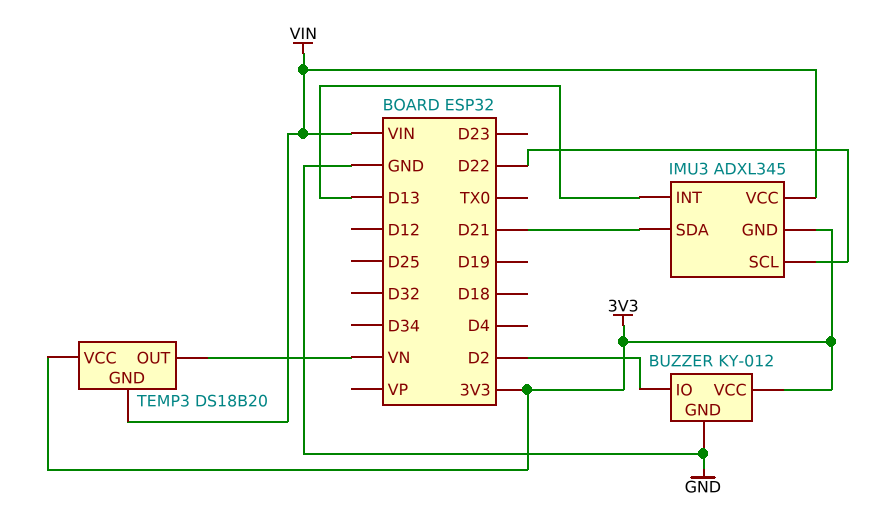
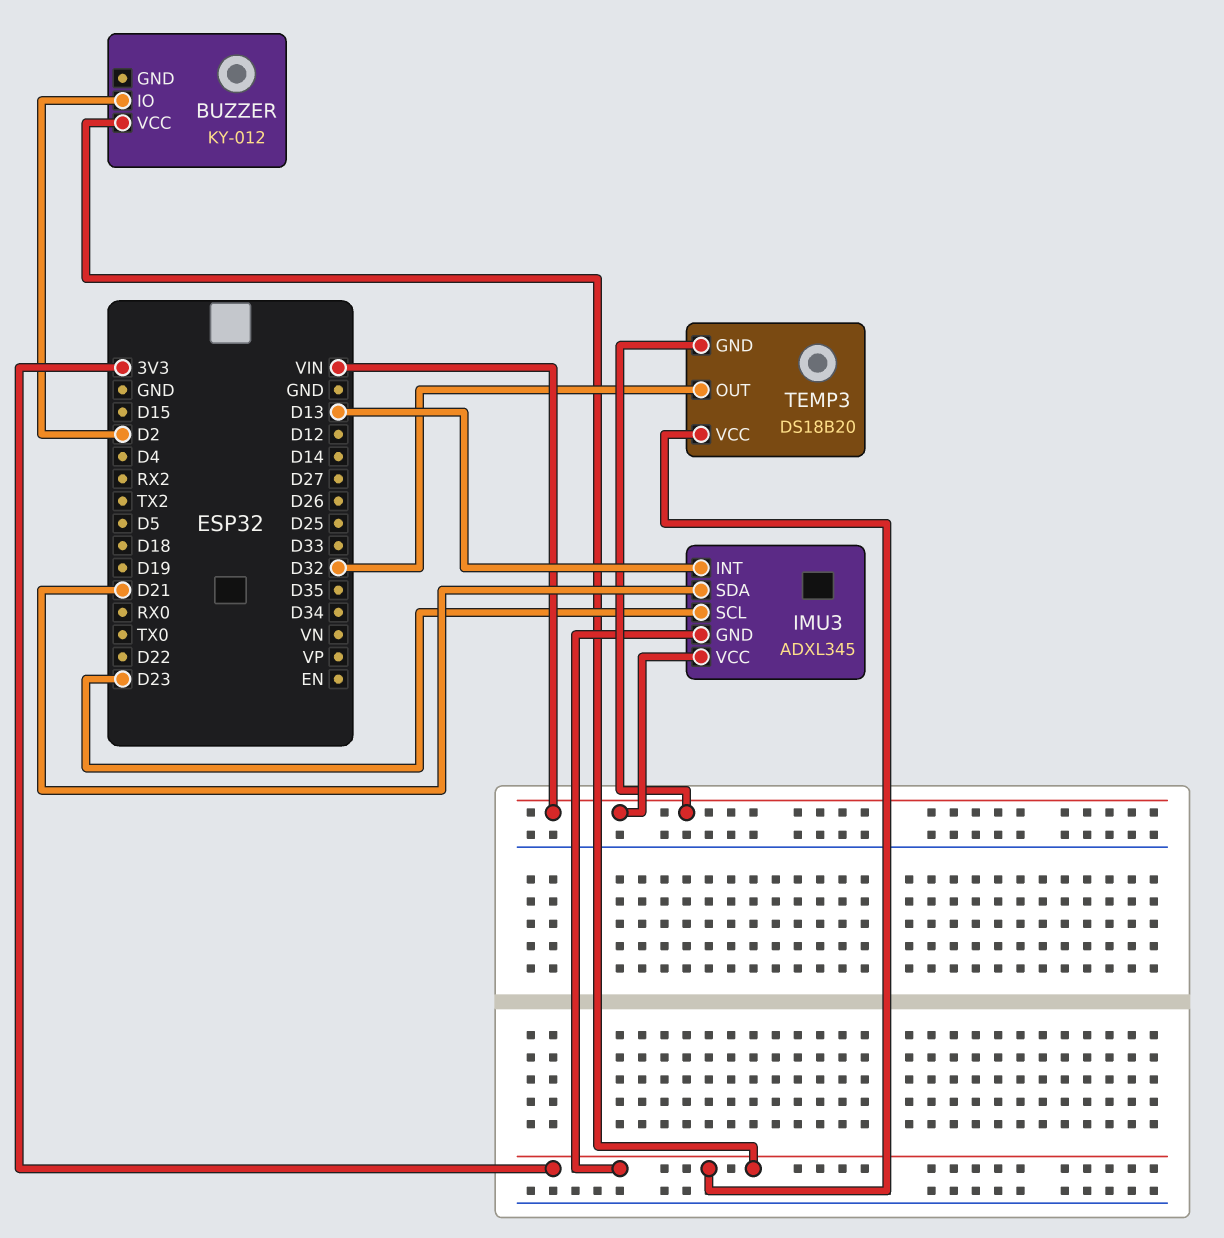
BUZZER pin GND: GND -> none
IMU3 pin SCL: D22 -> D23
TEMP3 pin OUT: VN -> D32

